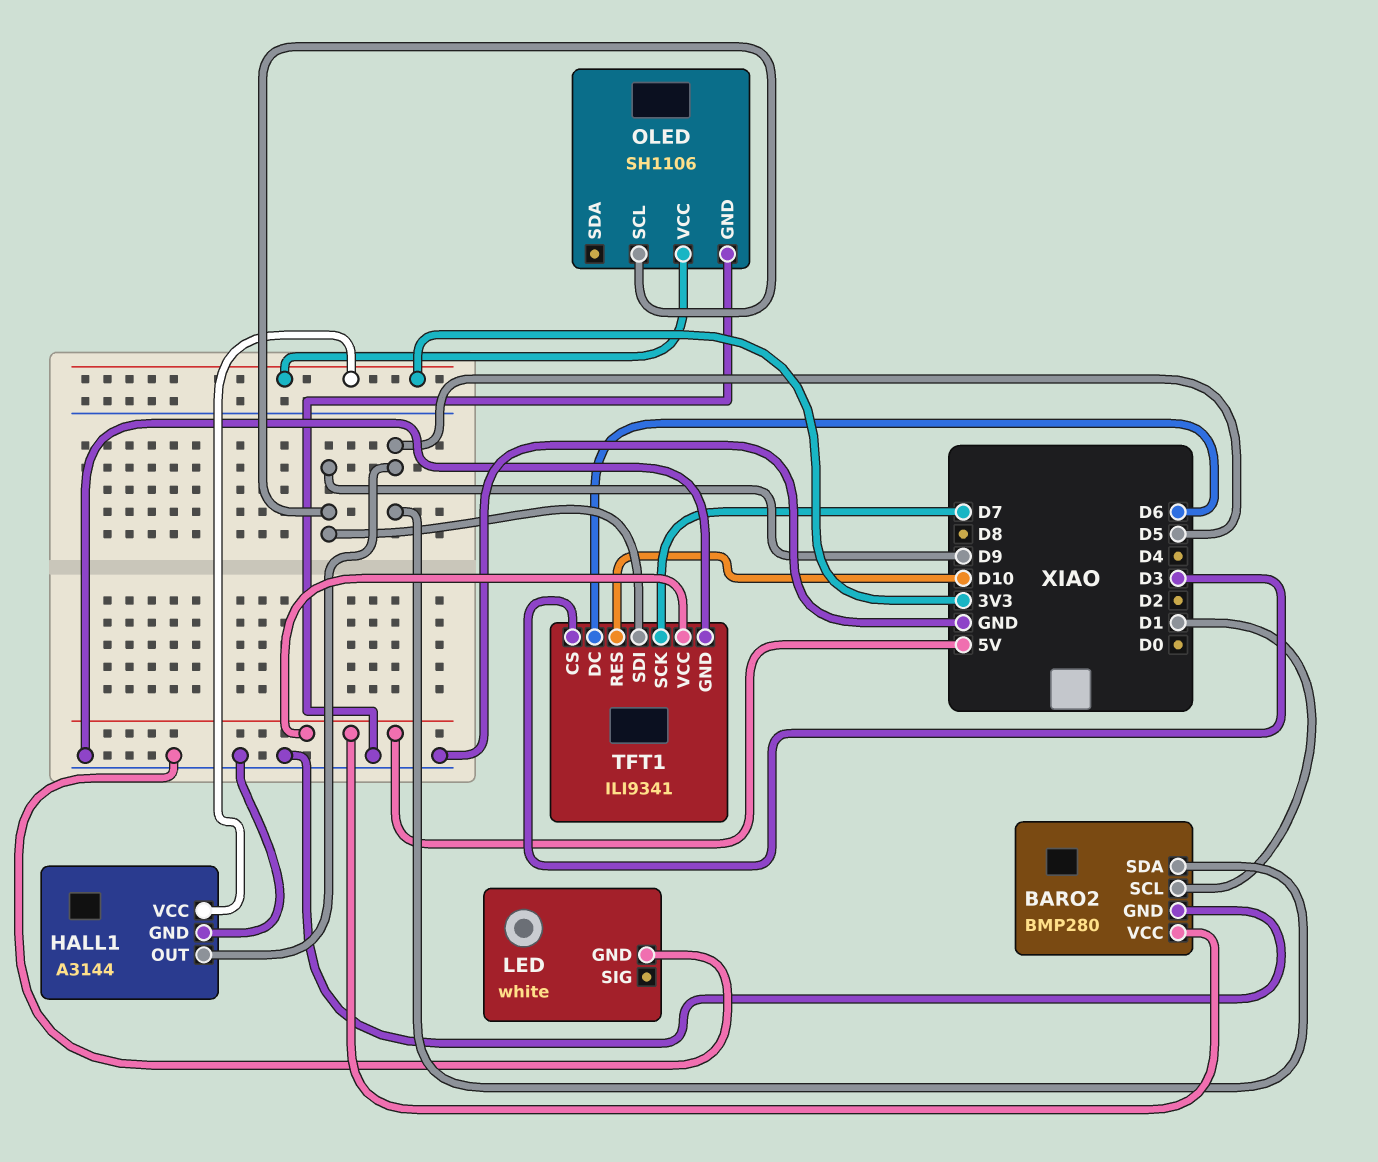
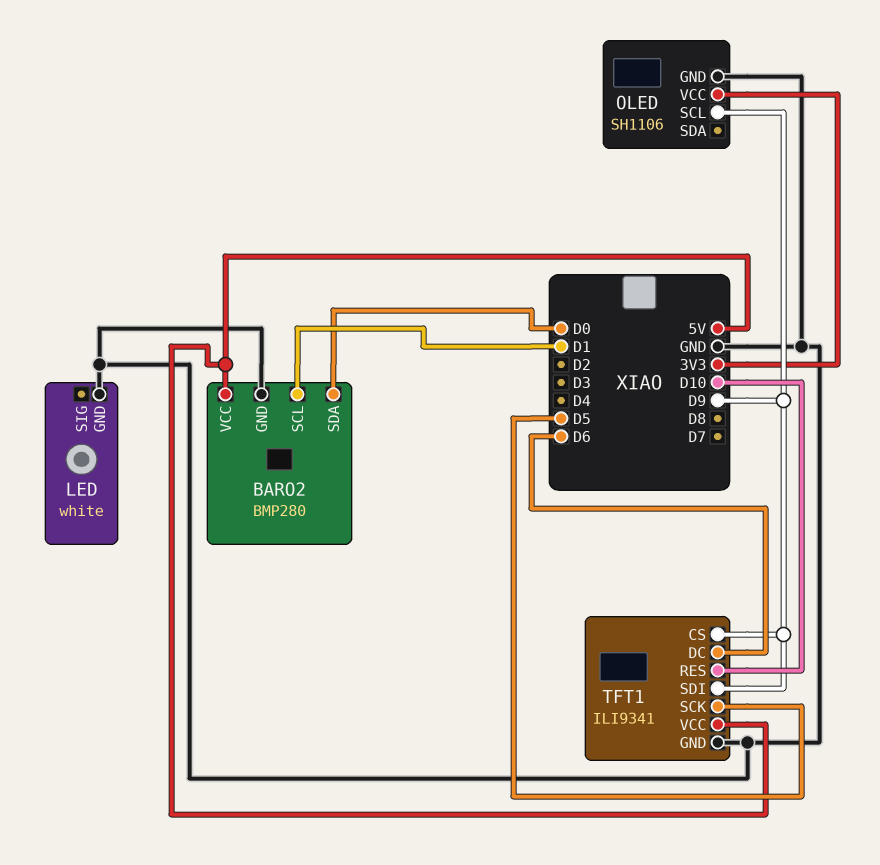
BARO2 pin SDA: D5 -> D0
HALL1: A3144 -> none
HALL1 pin GND: GND -> none
HALL1 pin OUT: D5 -> none
HALL1 pin VCC: 3V3 -> none
TFT1 pin CS: D3 -> D9
TFT1 pin SCK: D7 -> D5

